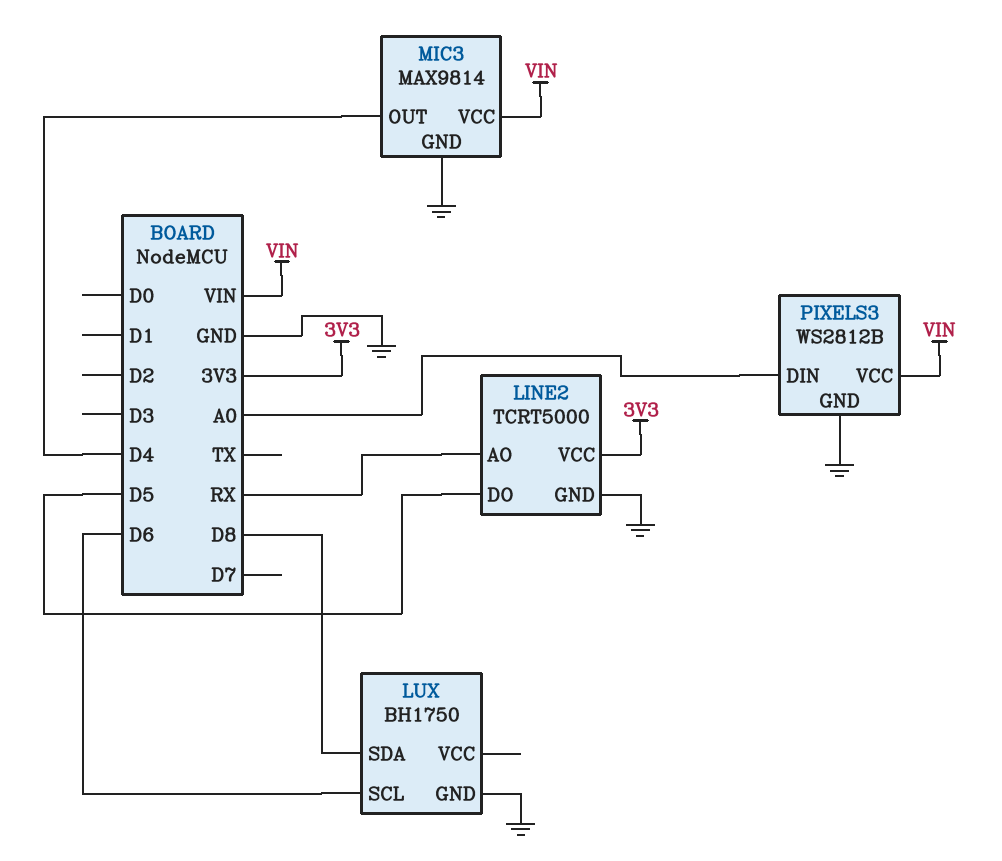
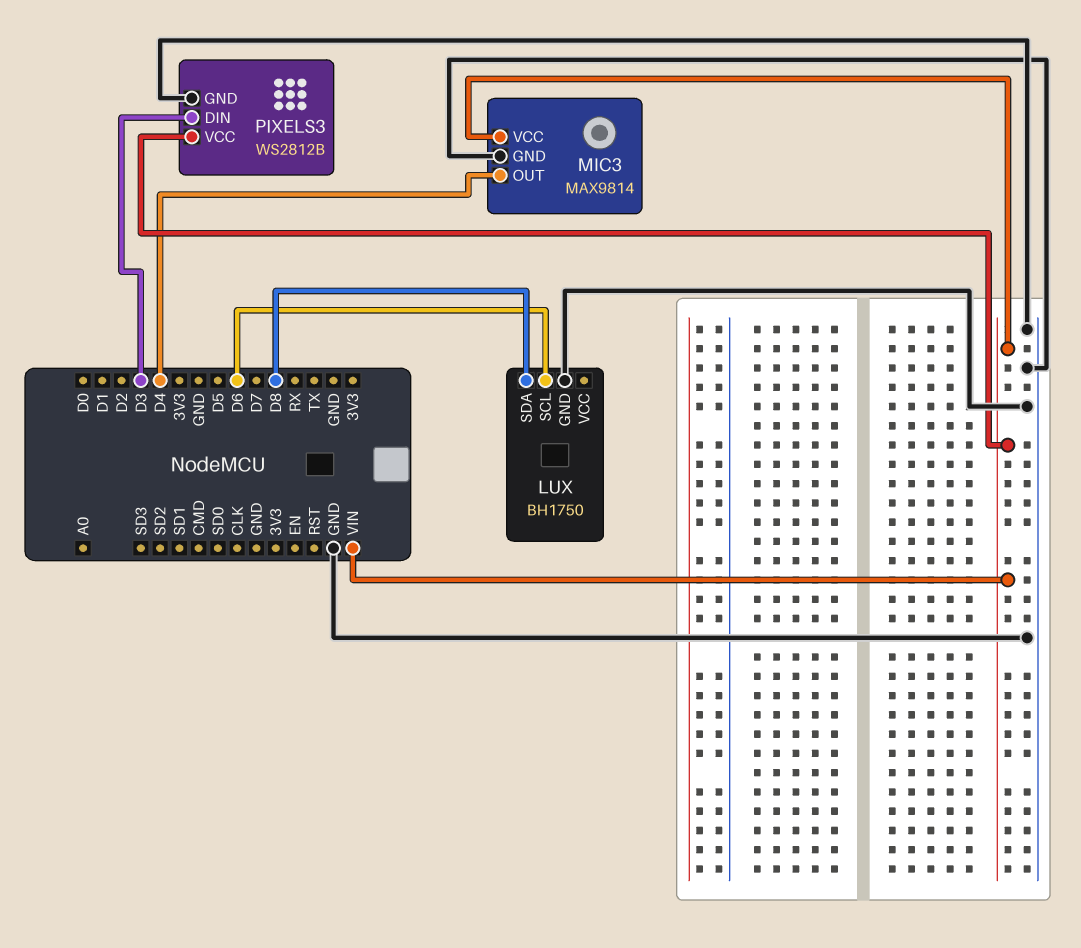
LINE2: TCRT5000 -> none
LINE2 pin AO: RX -> none
LINE2 pin DO: D5 -> none
LINE2 pin GND: GND -> none
LINE2 pin VCC: 3V3 -> none
PIXELS3 pin DIN: A0 -> D3

